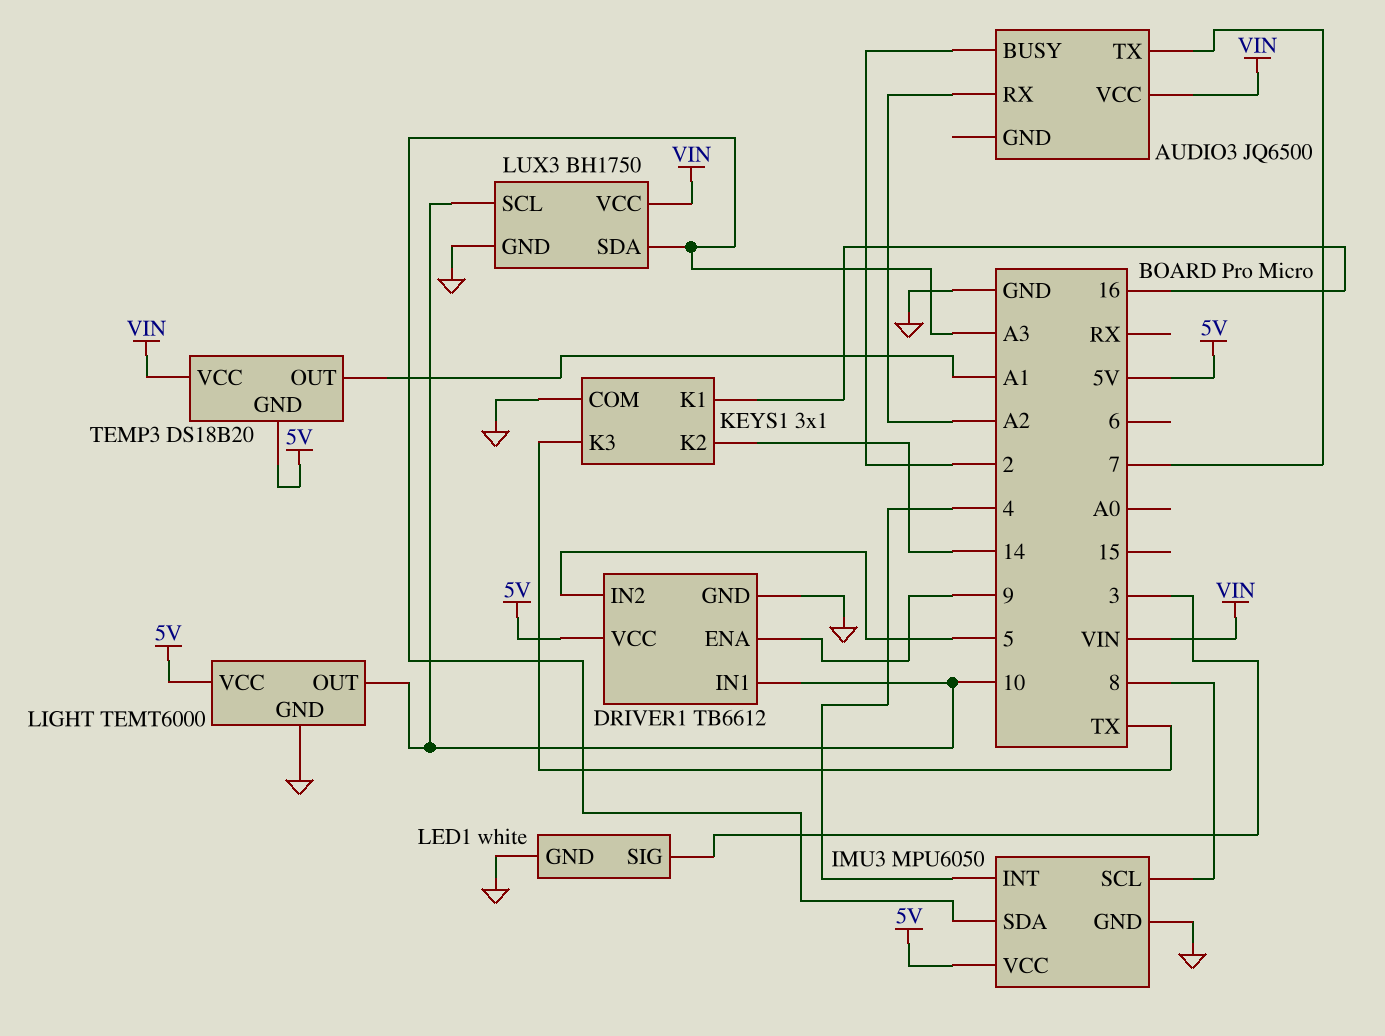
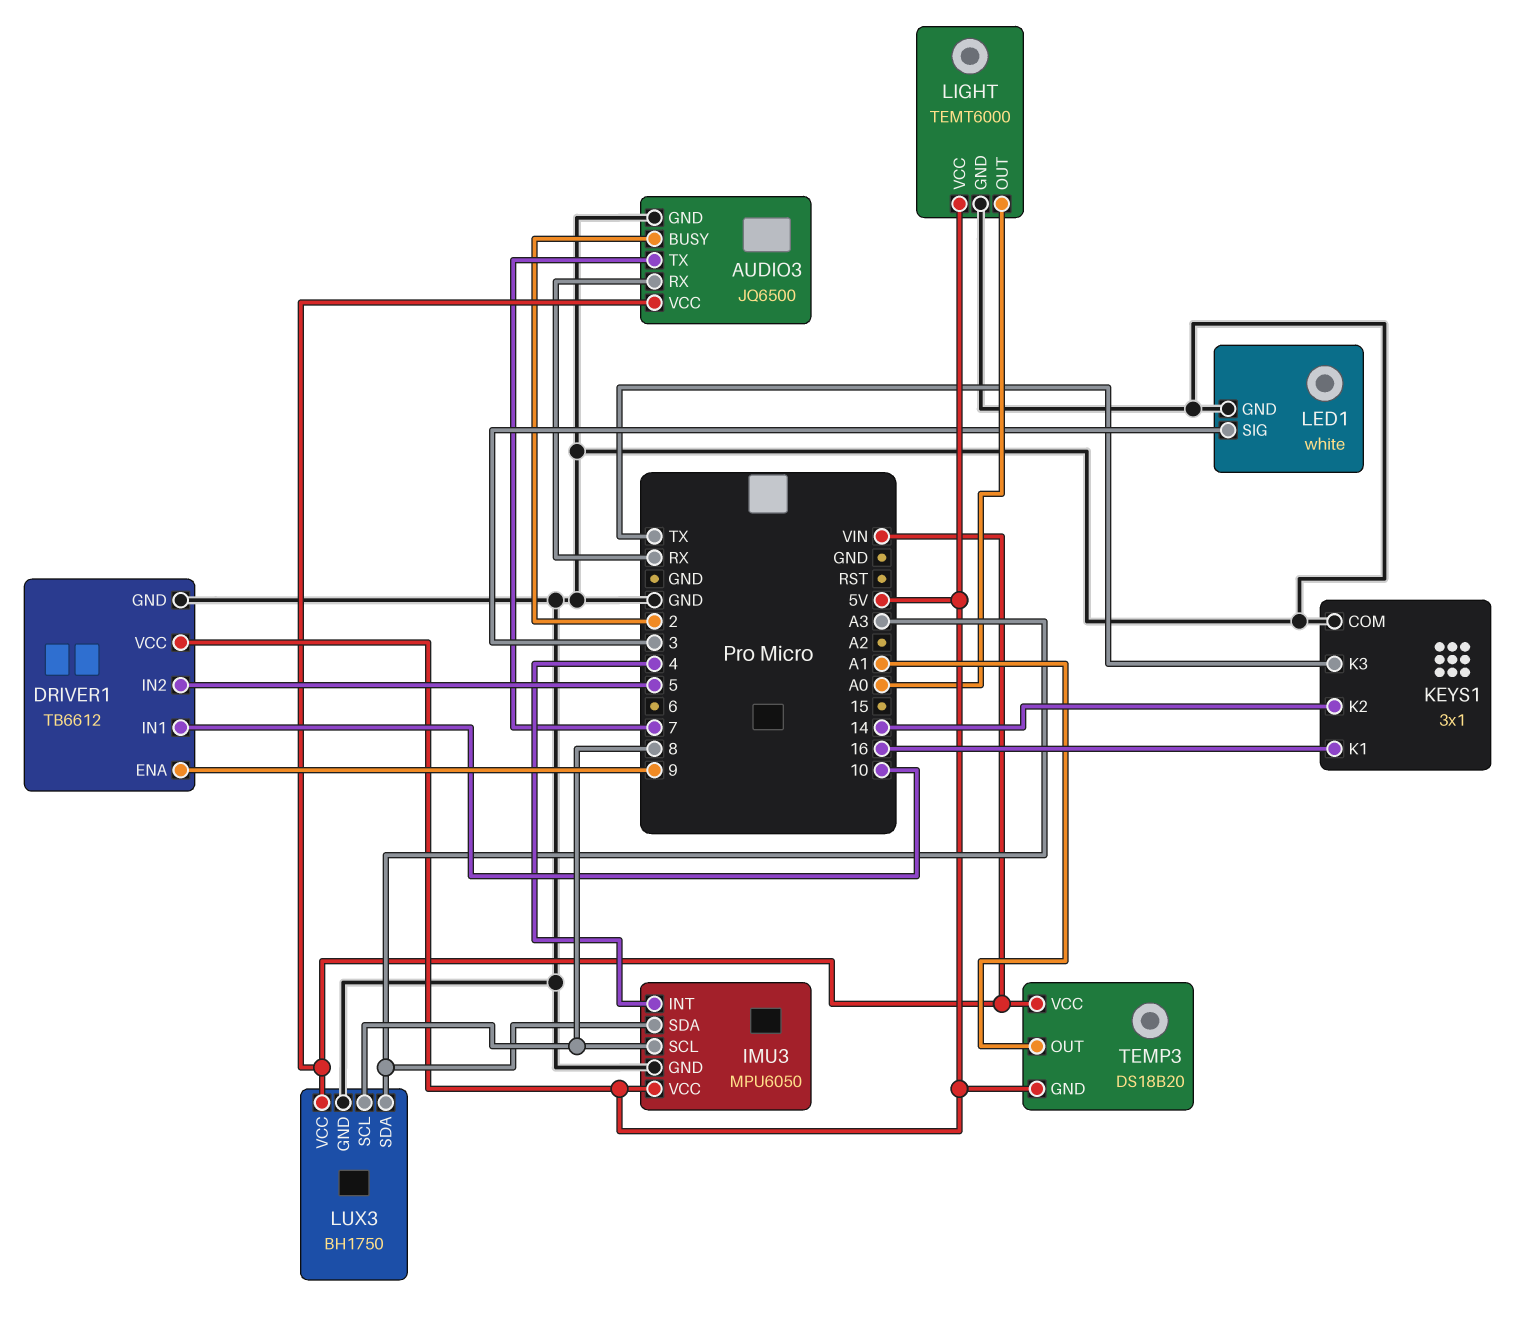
AUDIO3 pin GND: none -> GND
AUDIO3 pin RX: A2 -> RX
LIGHT pin OUT: 10 -> A0
LUX3 pin SCL: 10 -> 8

